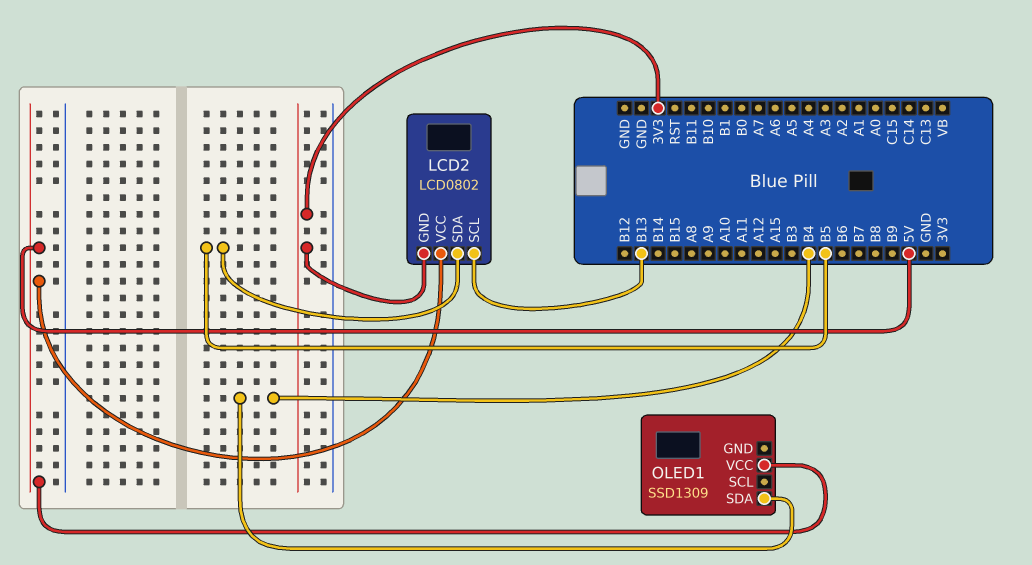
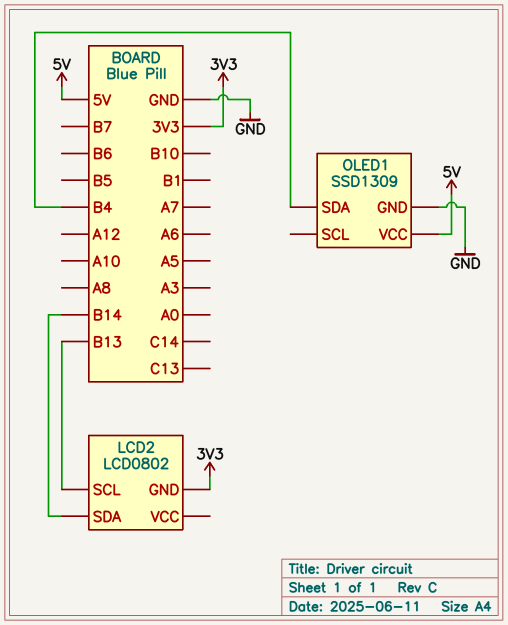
LCD2 pin SDA: B5 -> B14
LCD2 pin VCC: 5V -> none
OLED1 pin GND: none -> GND

